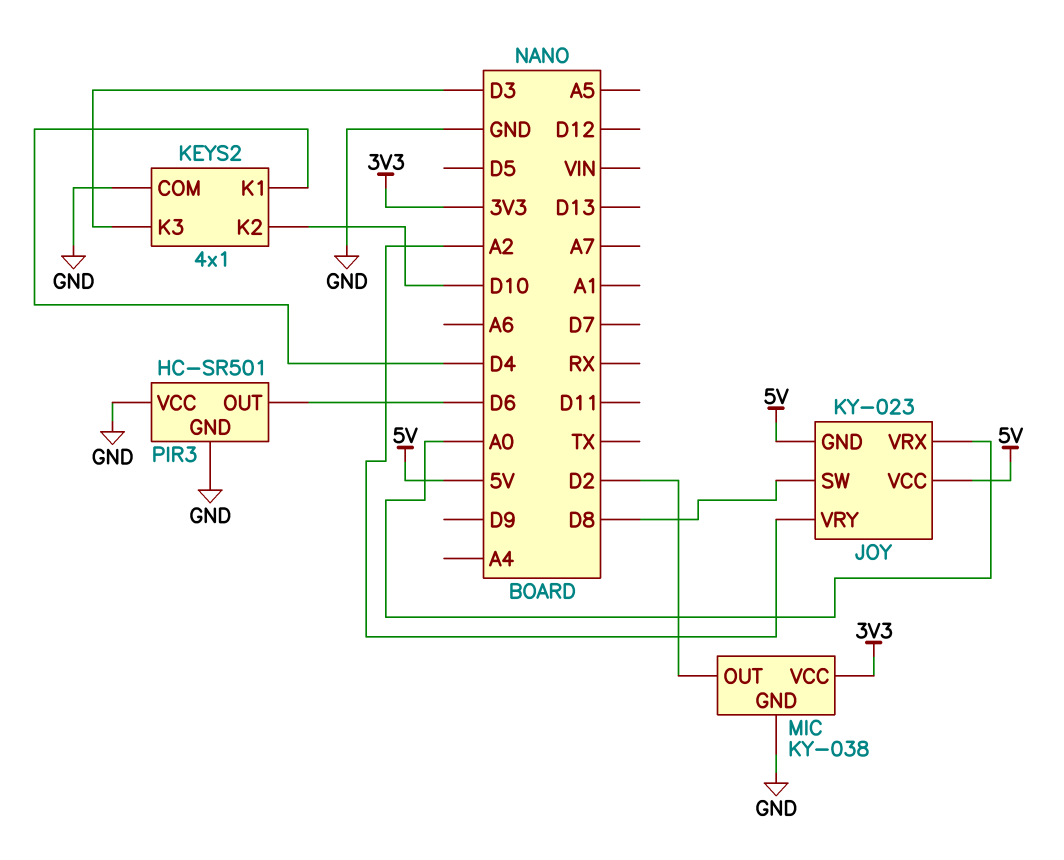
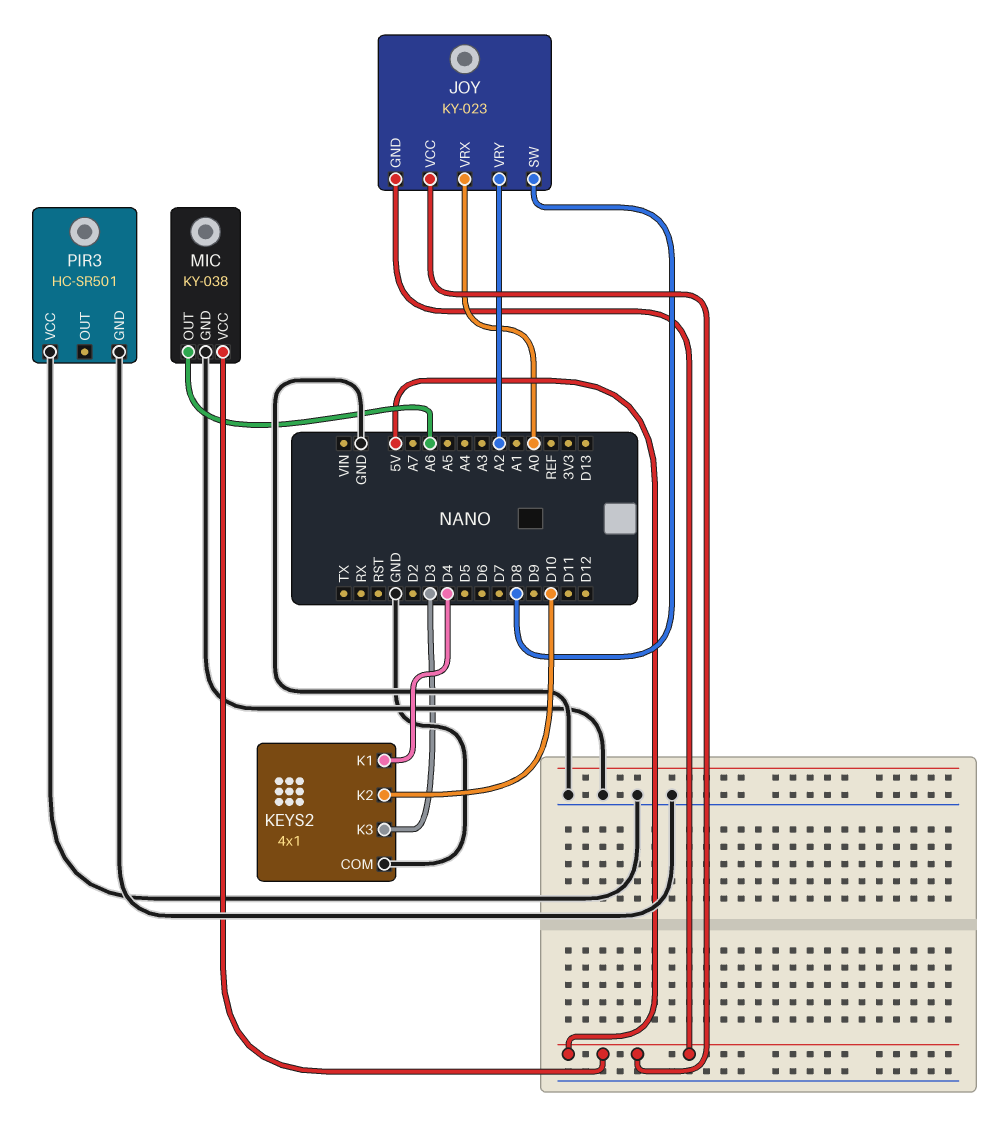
MIC pin OUT: D2 -> A6
MIC pin VCC: 3V3 -> 5V
PIR3 pin OUT: D6 -> none

